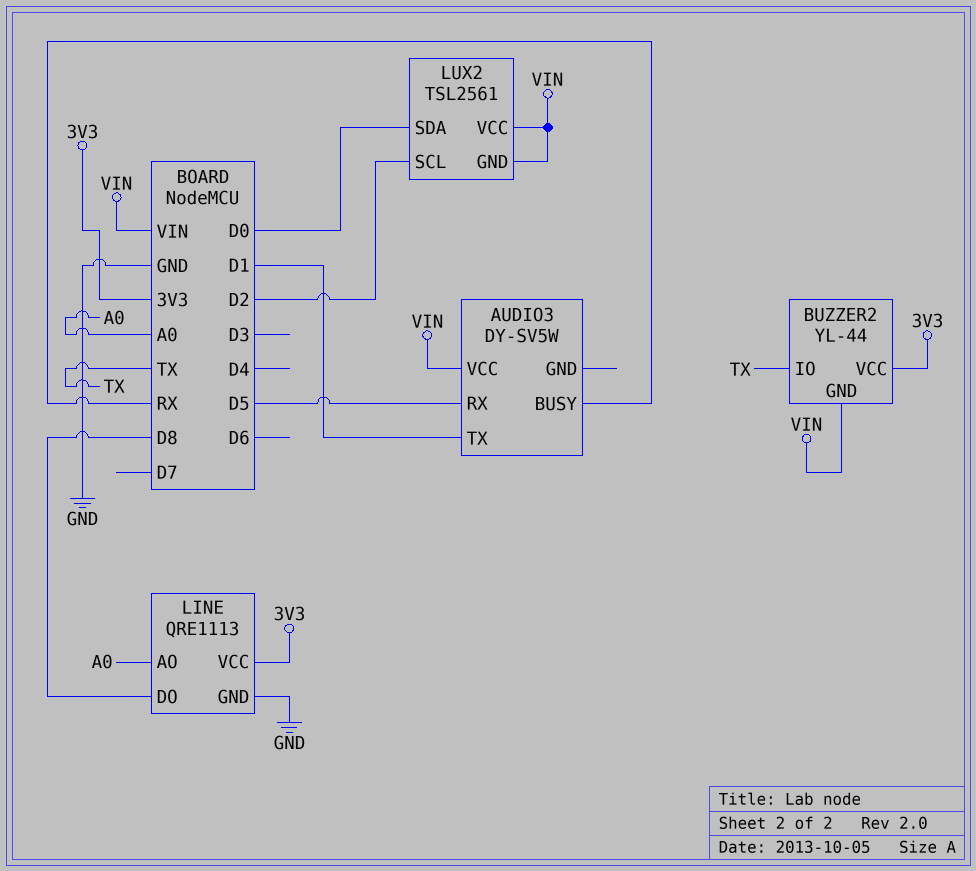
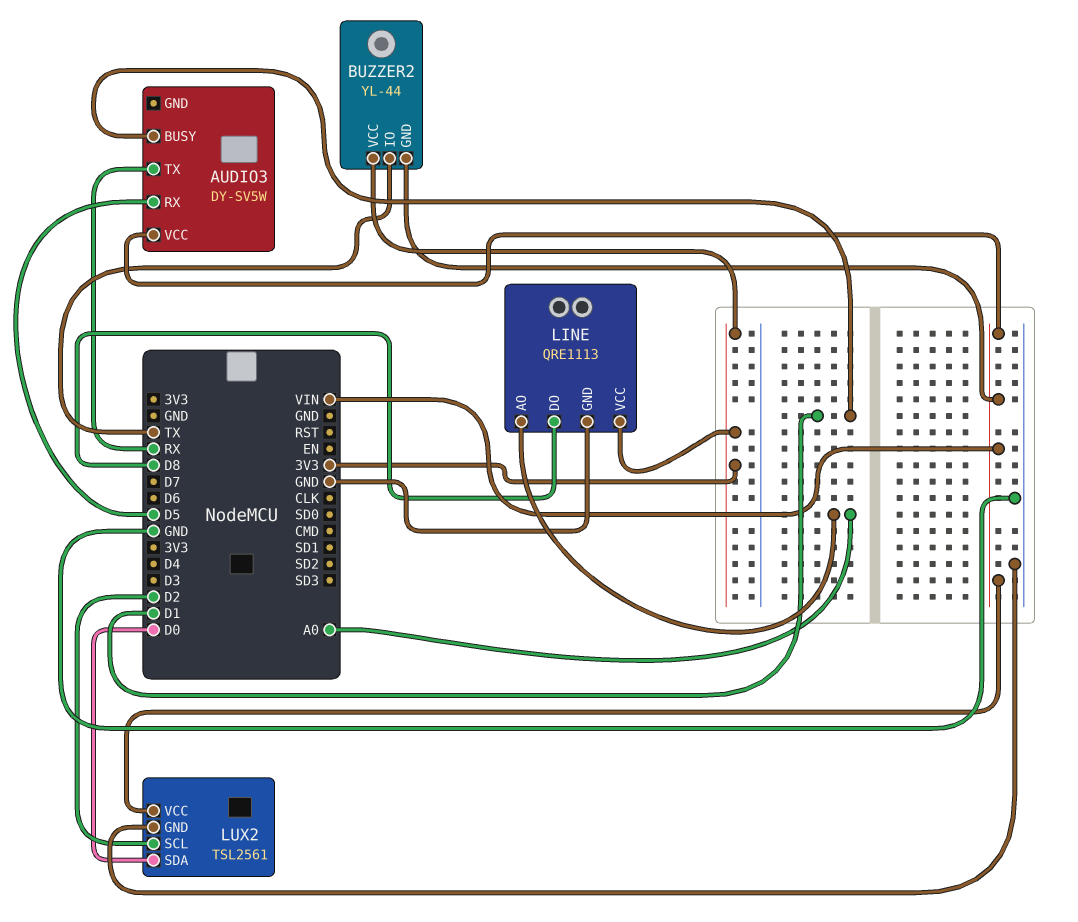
AUDIO3 pin BUSY: RX -> D1
AUDIO3 pin TX: D1 -> RX
LUX2 pin GND: VIN -> GND

